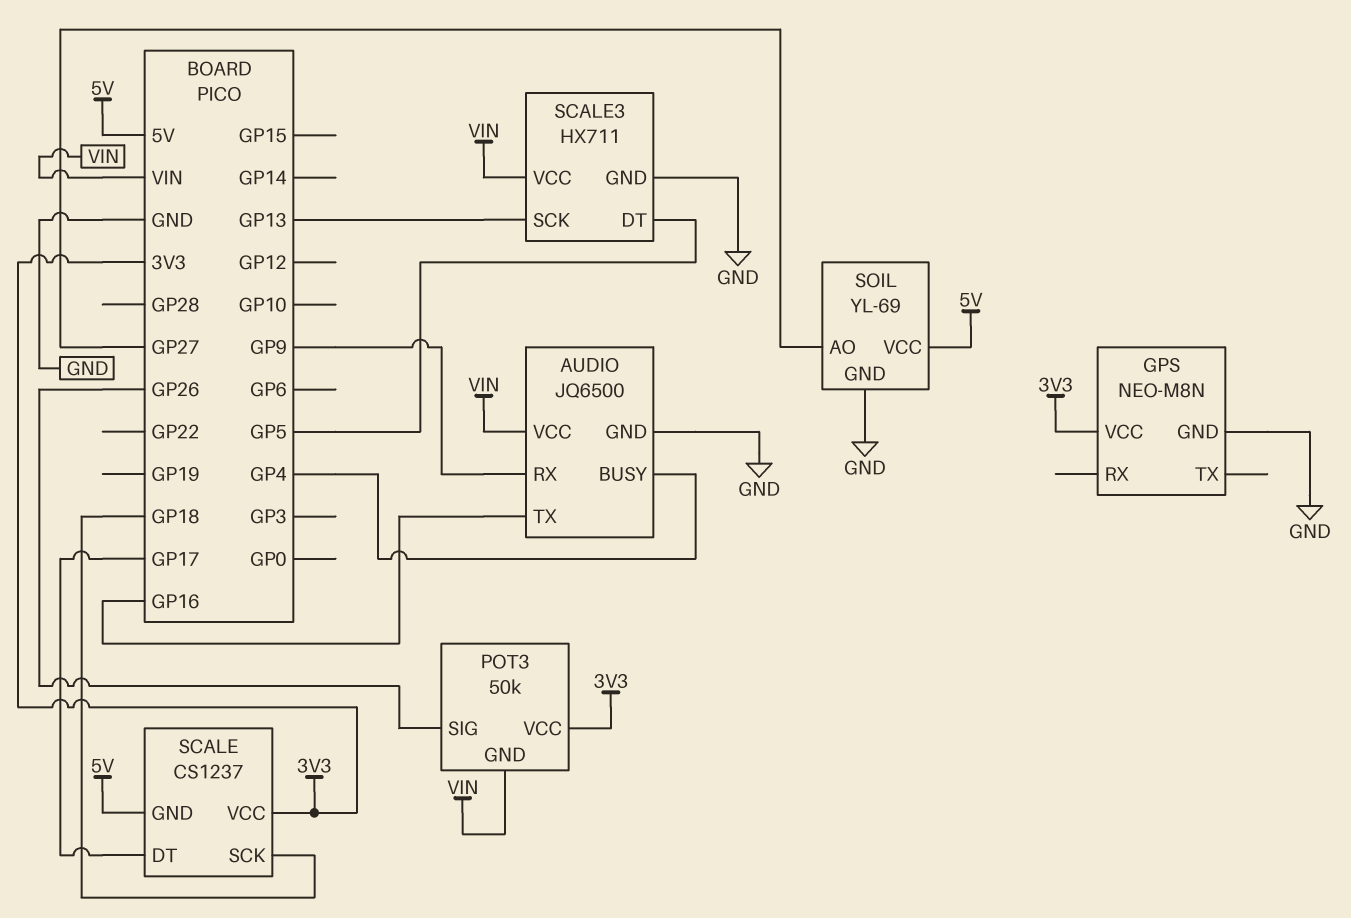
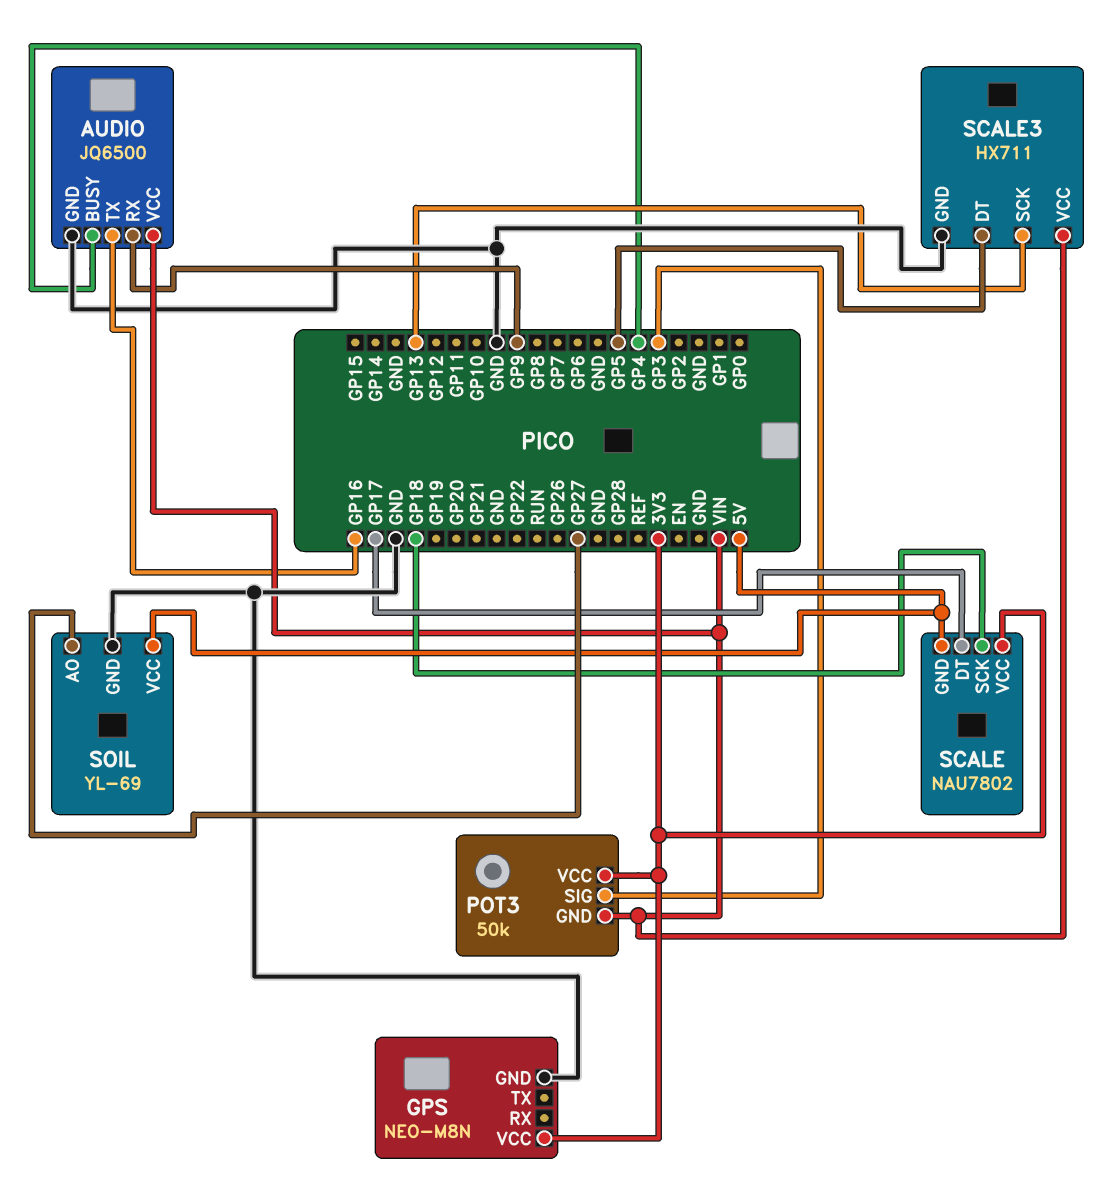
POT3 pin SIG: GP26 -> GP3
SCALE: CS1237 -> NAU7802

